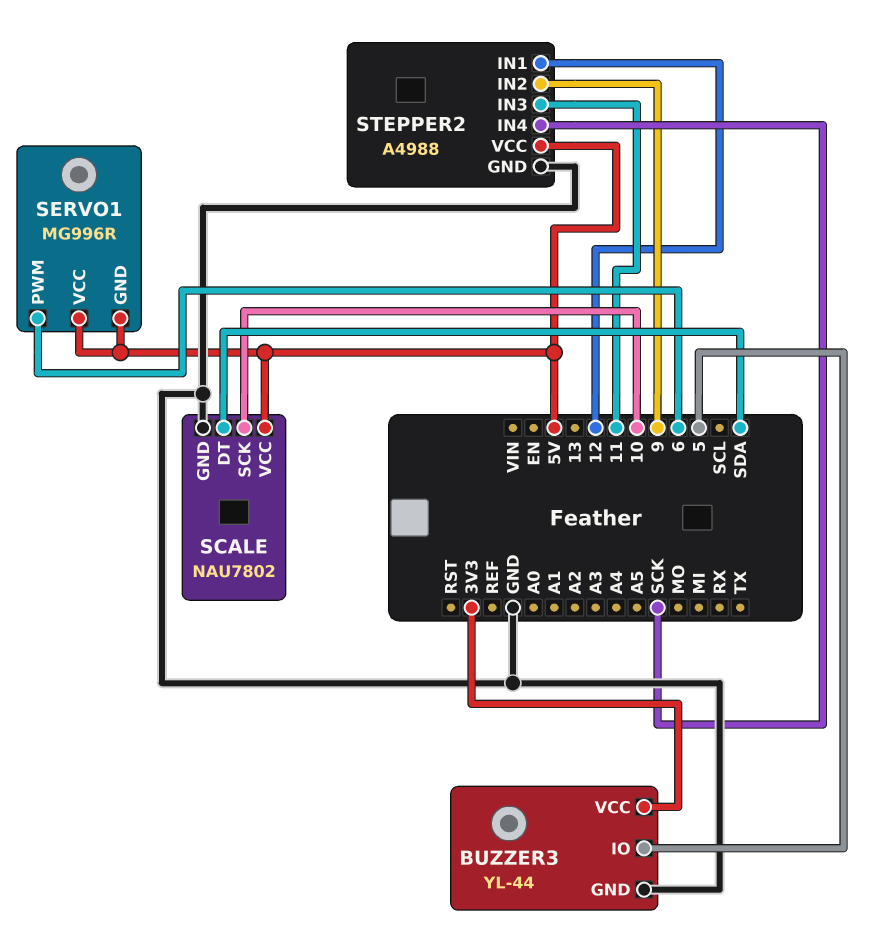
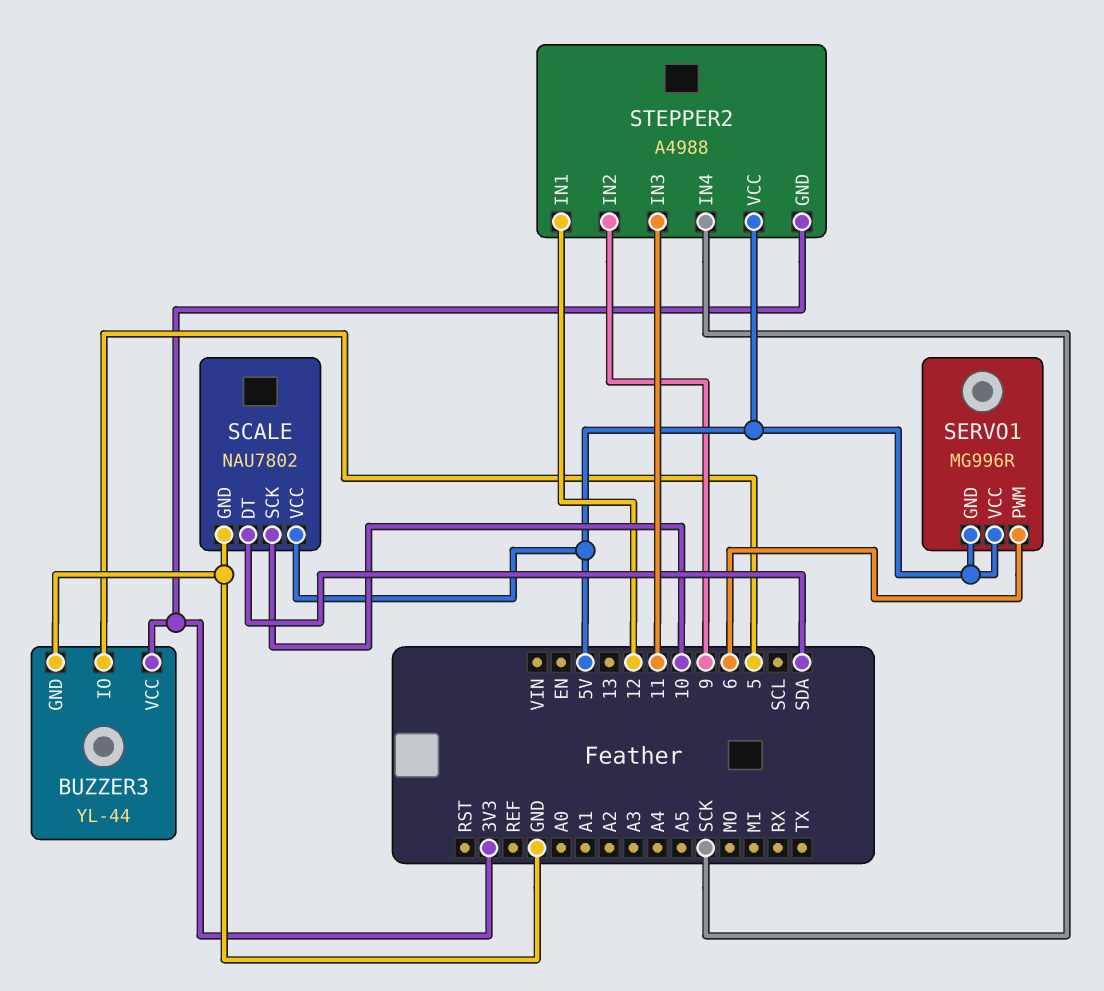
STEPPER2 pin GND: GND -> 3V3

